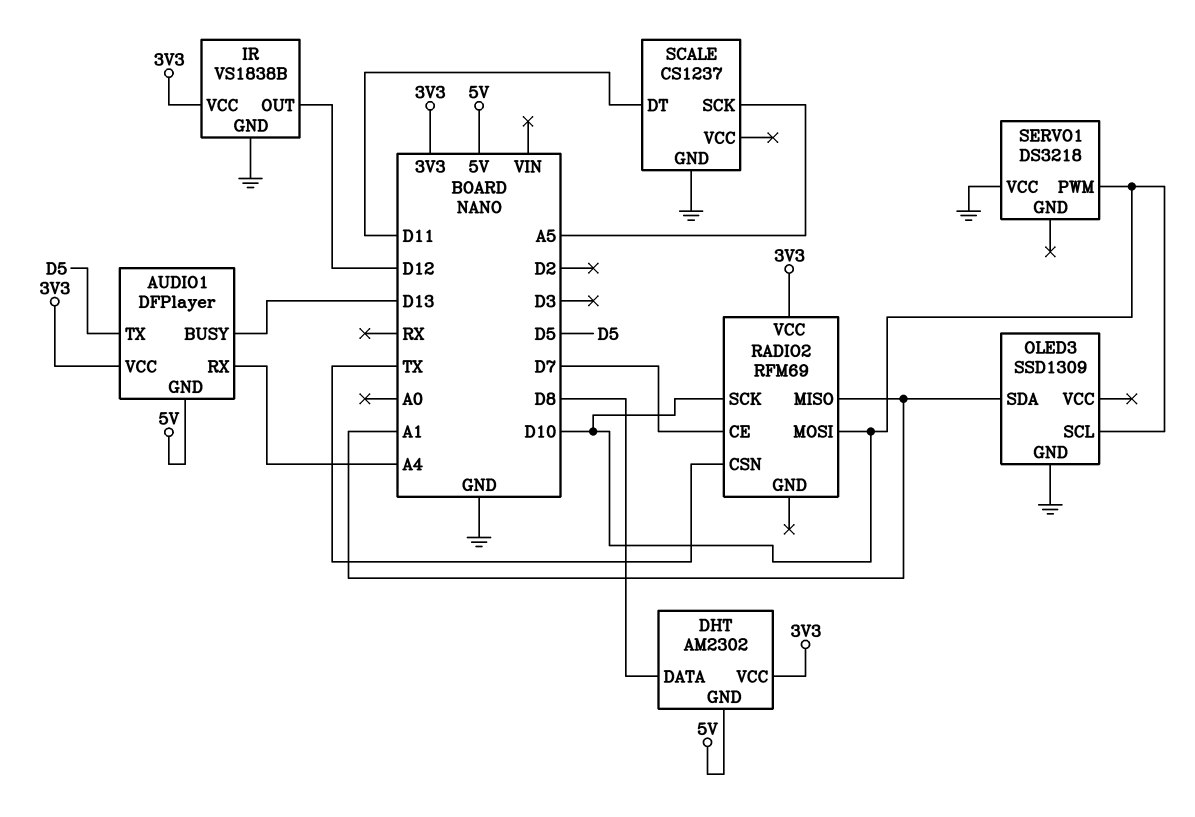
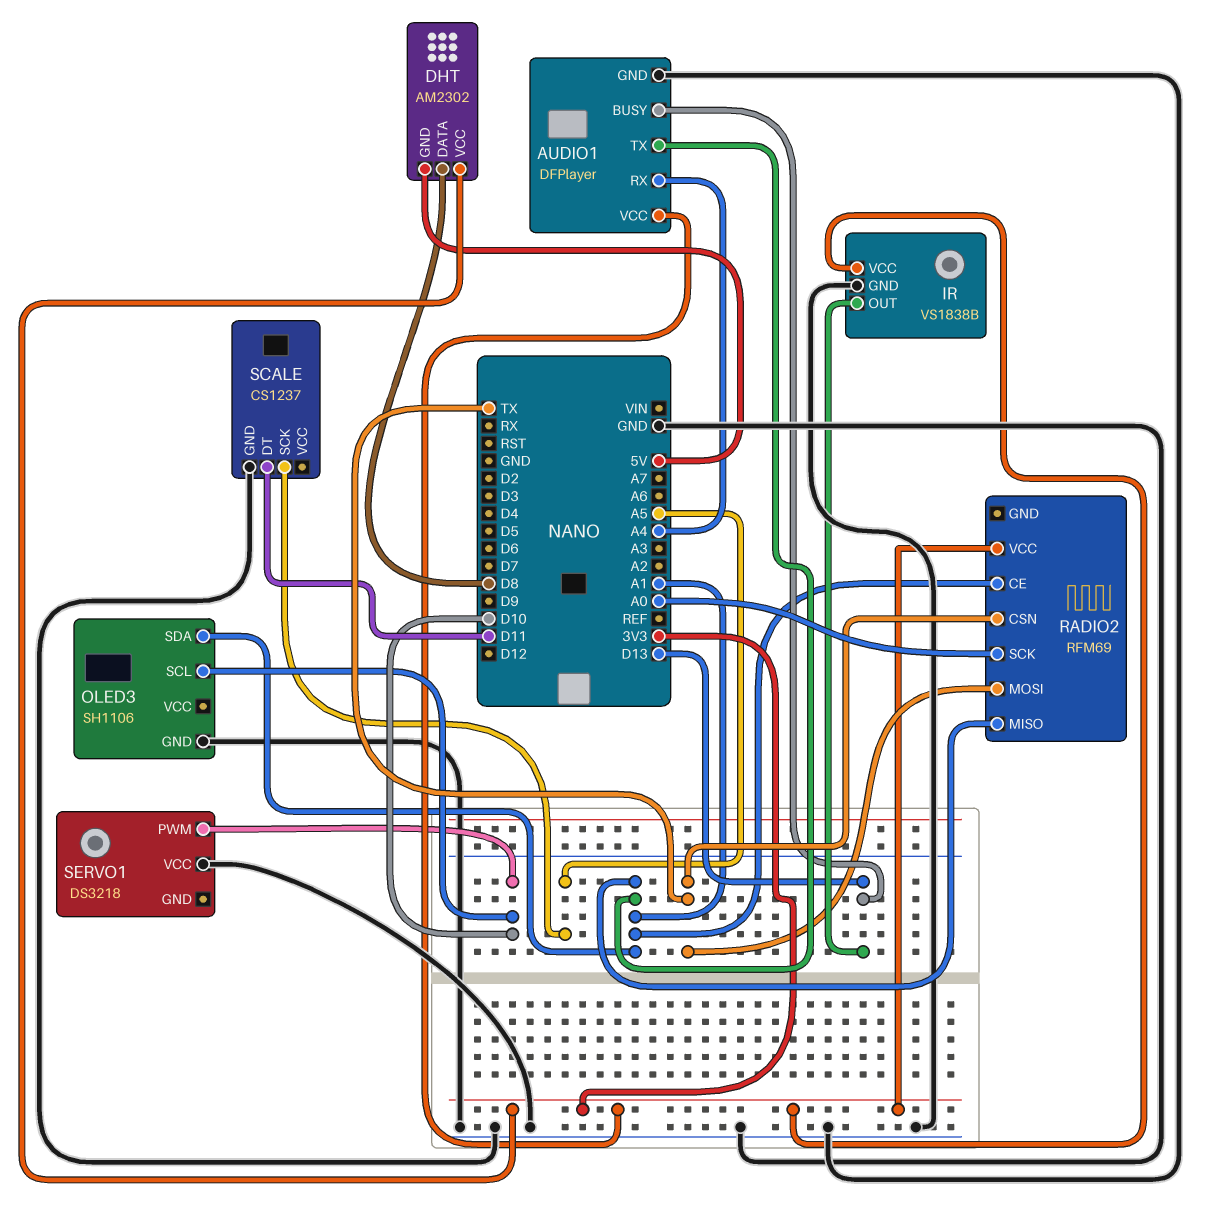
AUDIO1 pin GND: 5V -> GND
AUDIO1 pin TX: D5 -> A1
IR pin OUT: D12 -> D13
OLED3: SSD1309 -> SH1106
RADIO2 pin CE: D7 -> A1
RADIO2 pin MOSI: D10 -> TX
RADIO2 pin SCK: D10 -> A0

